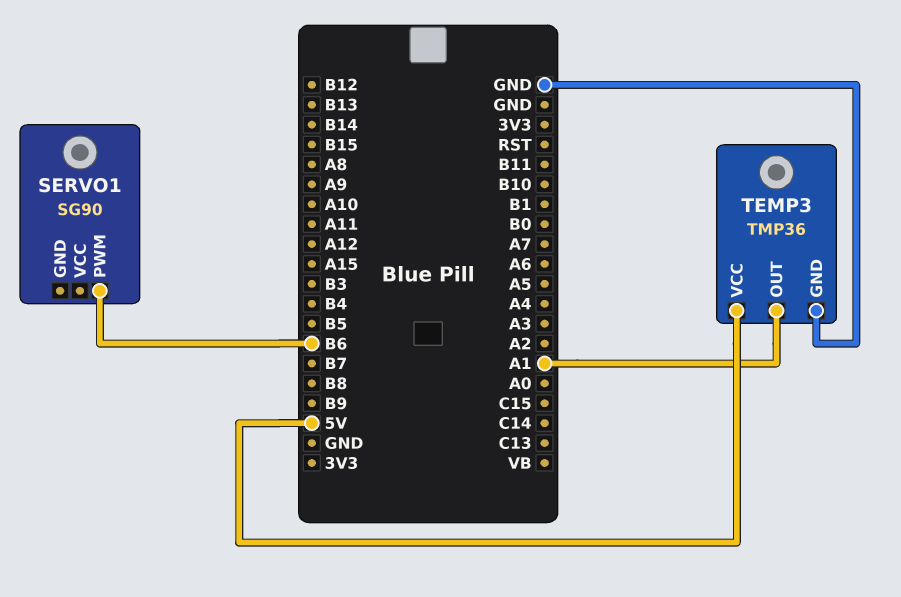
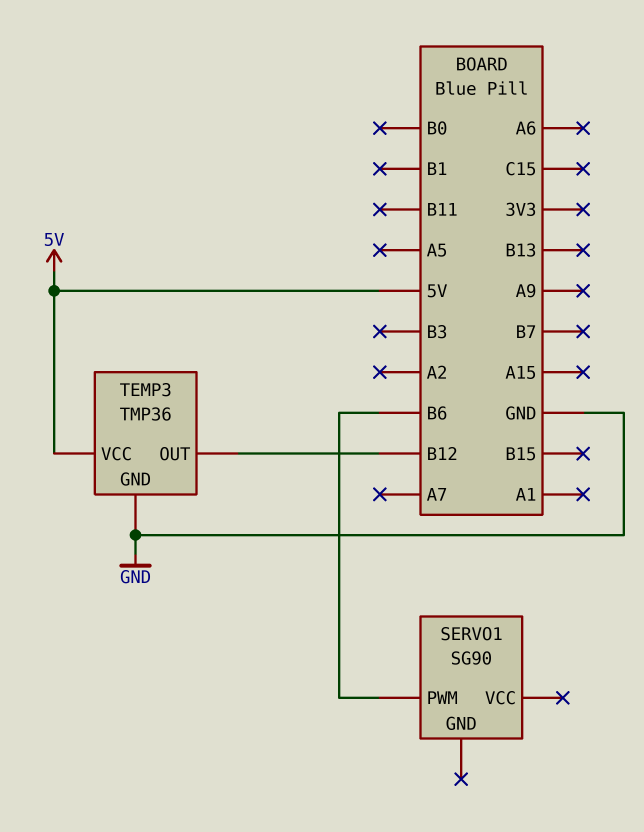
TEMP3 pin OUT: A1 -> B12

